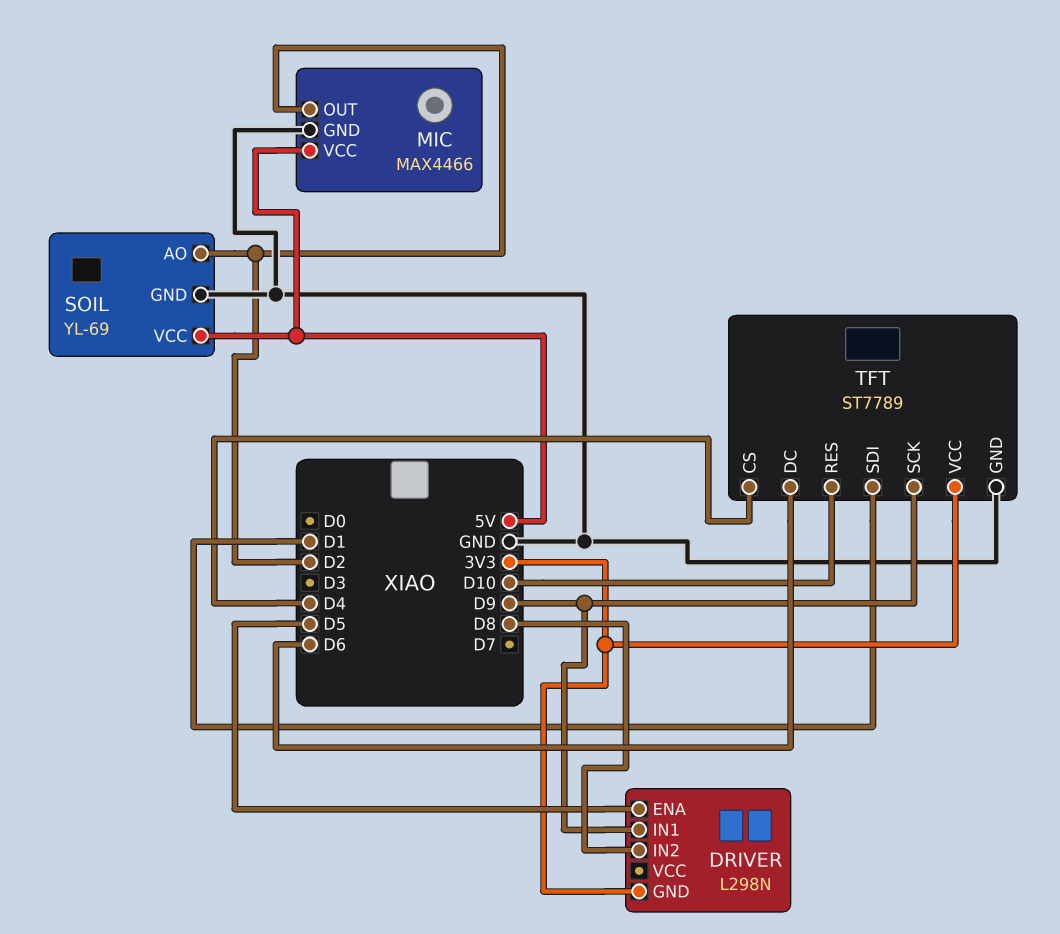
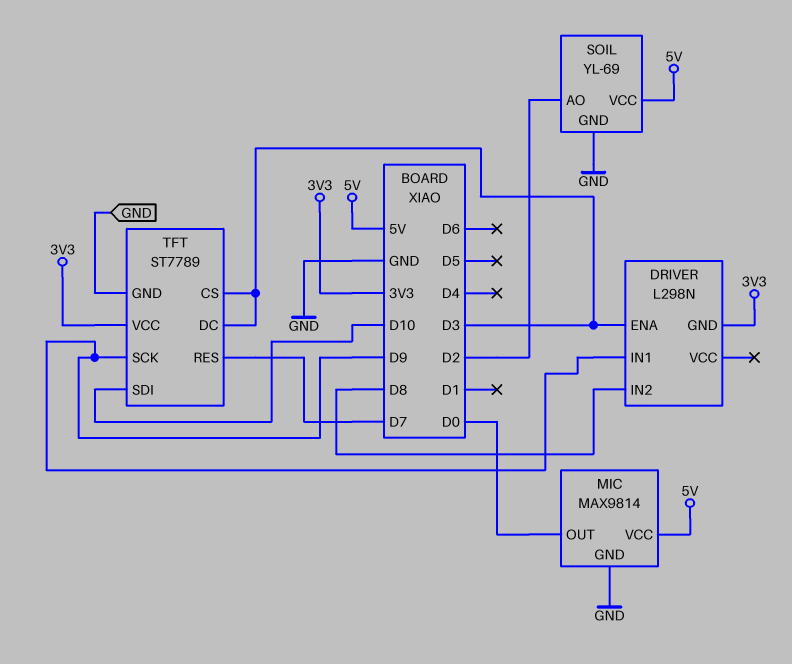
DRIVER pin ENA: D5 -> D3
MIC: MAX4466 -> MAX9814
MIC pin OUT: D2 -> D0
TFT pin CS: D4 -> D3
TFT pin DC: D6 -> D3
TFT pin RES: D10 -> D7
TFT pin SDI: D1 -> D10

